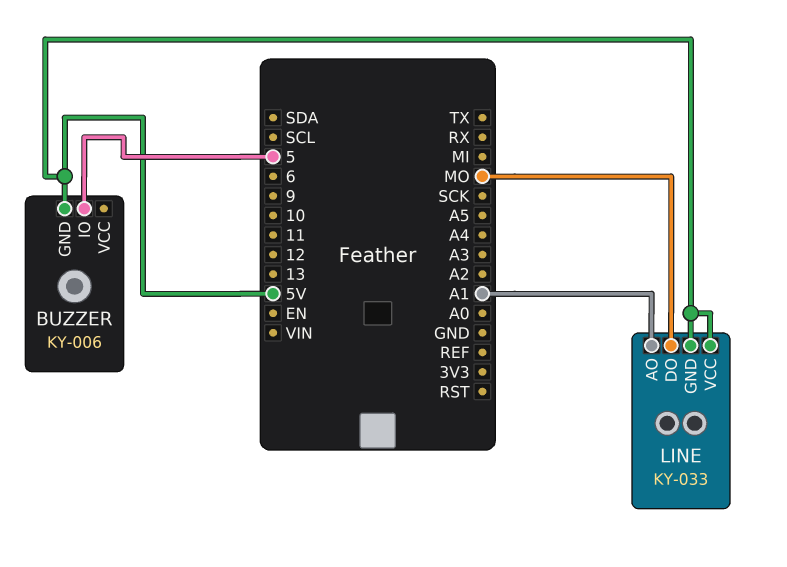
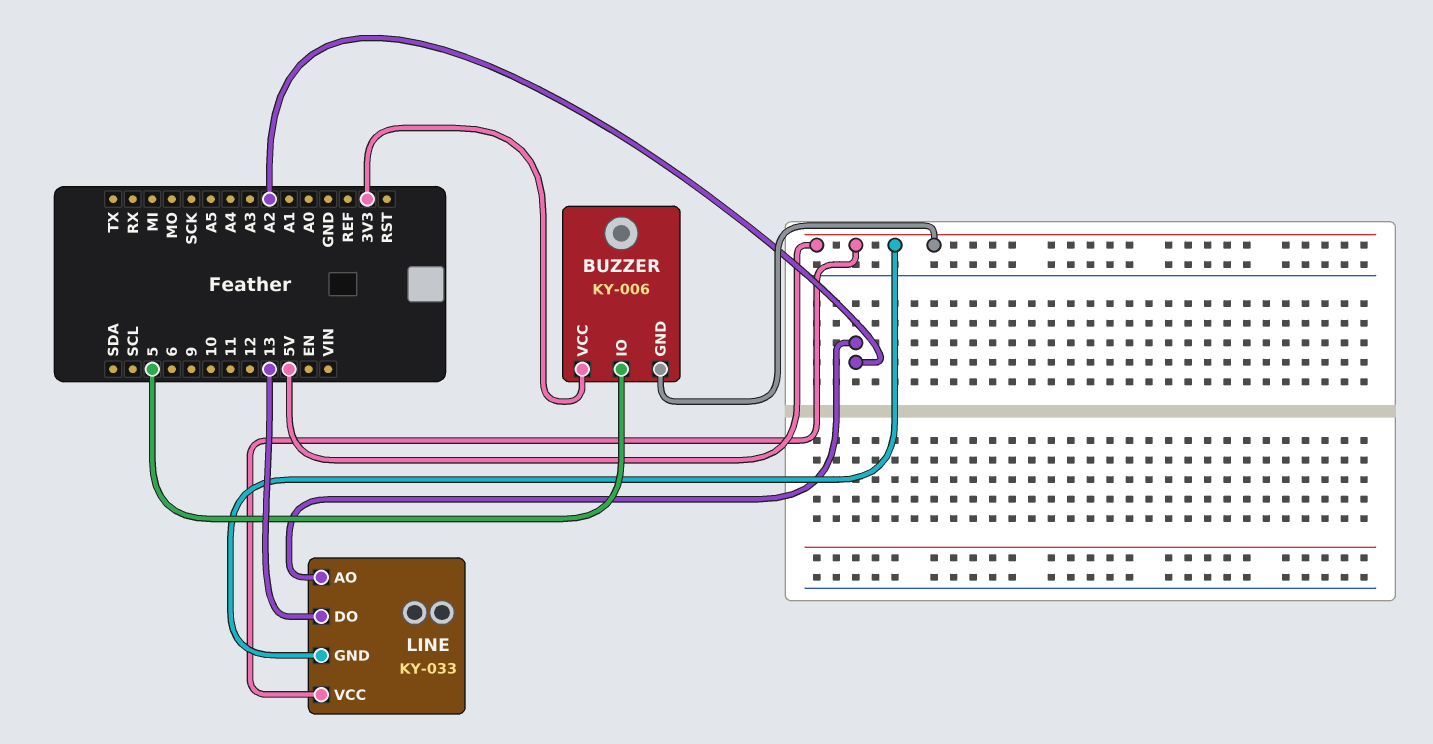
BUZZER pin VCC: none -> 3V3
LINE pin AO: A1 -> A2
LINE pin DO: MO -> 13

